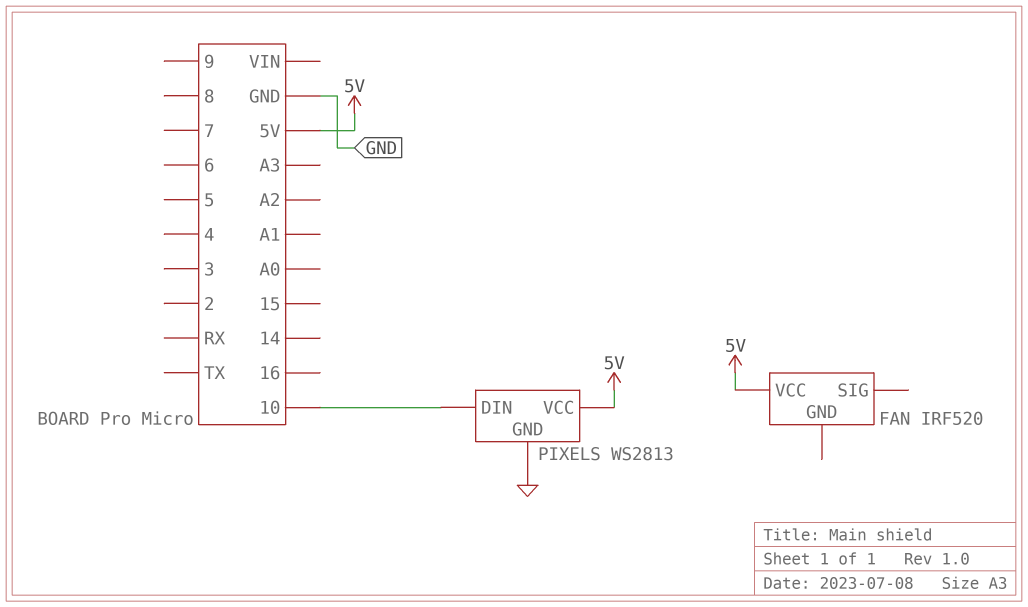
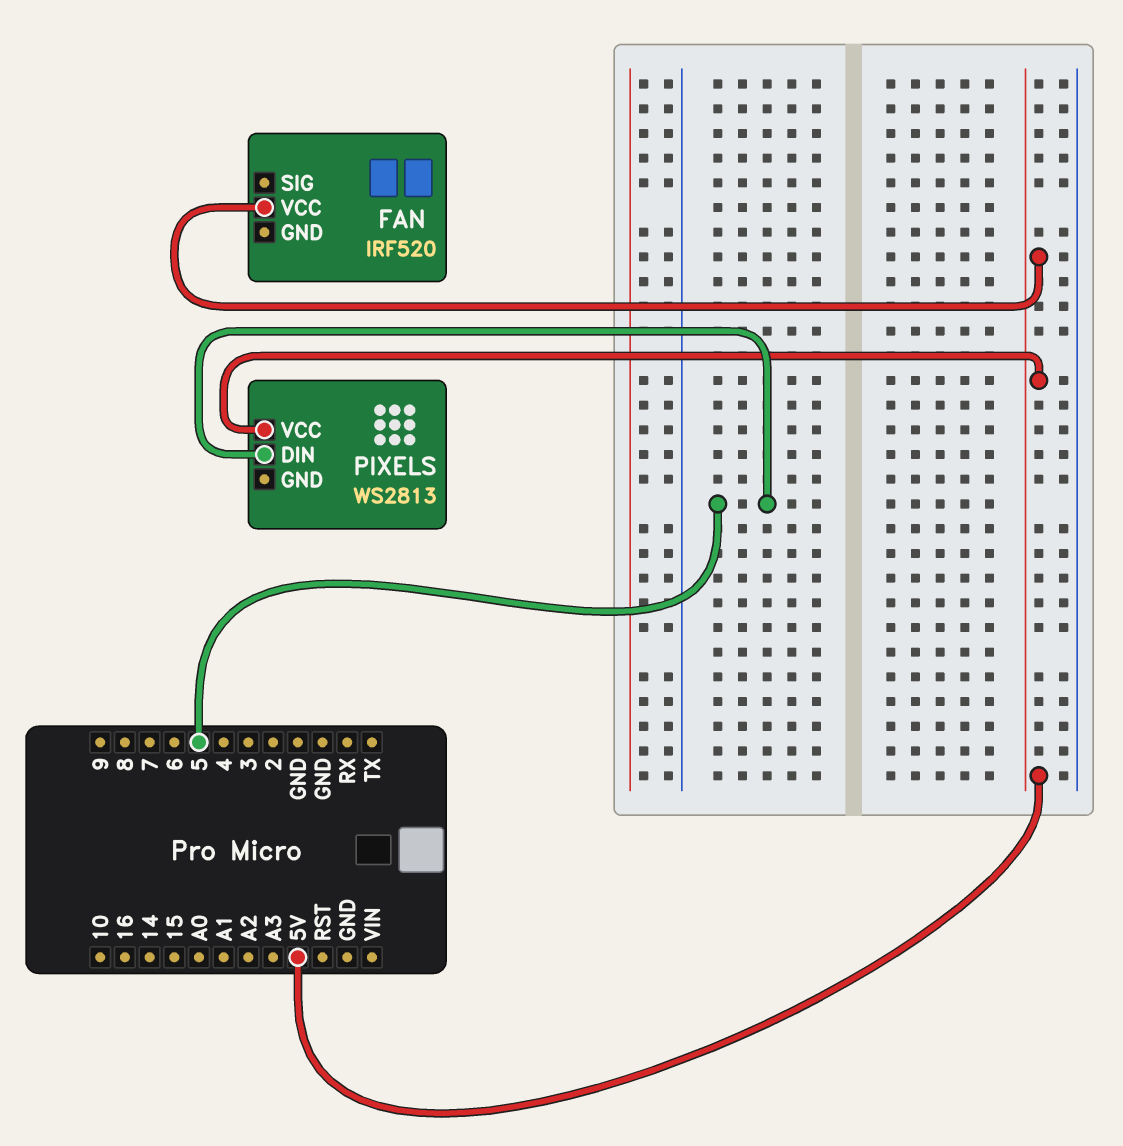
PIXELS pin DIN: 10 -> 5
PIXELS pin GND: GND -> none

